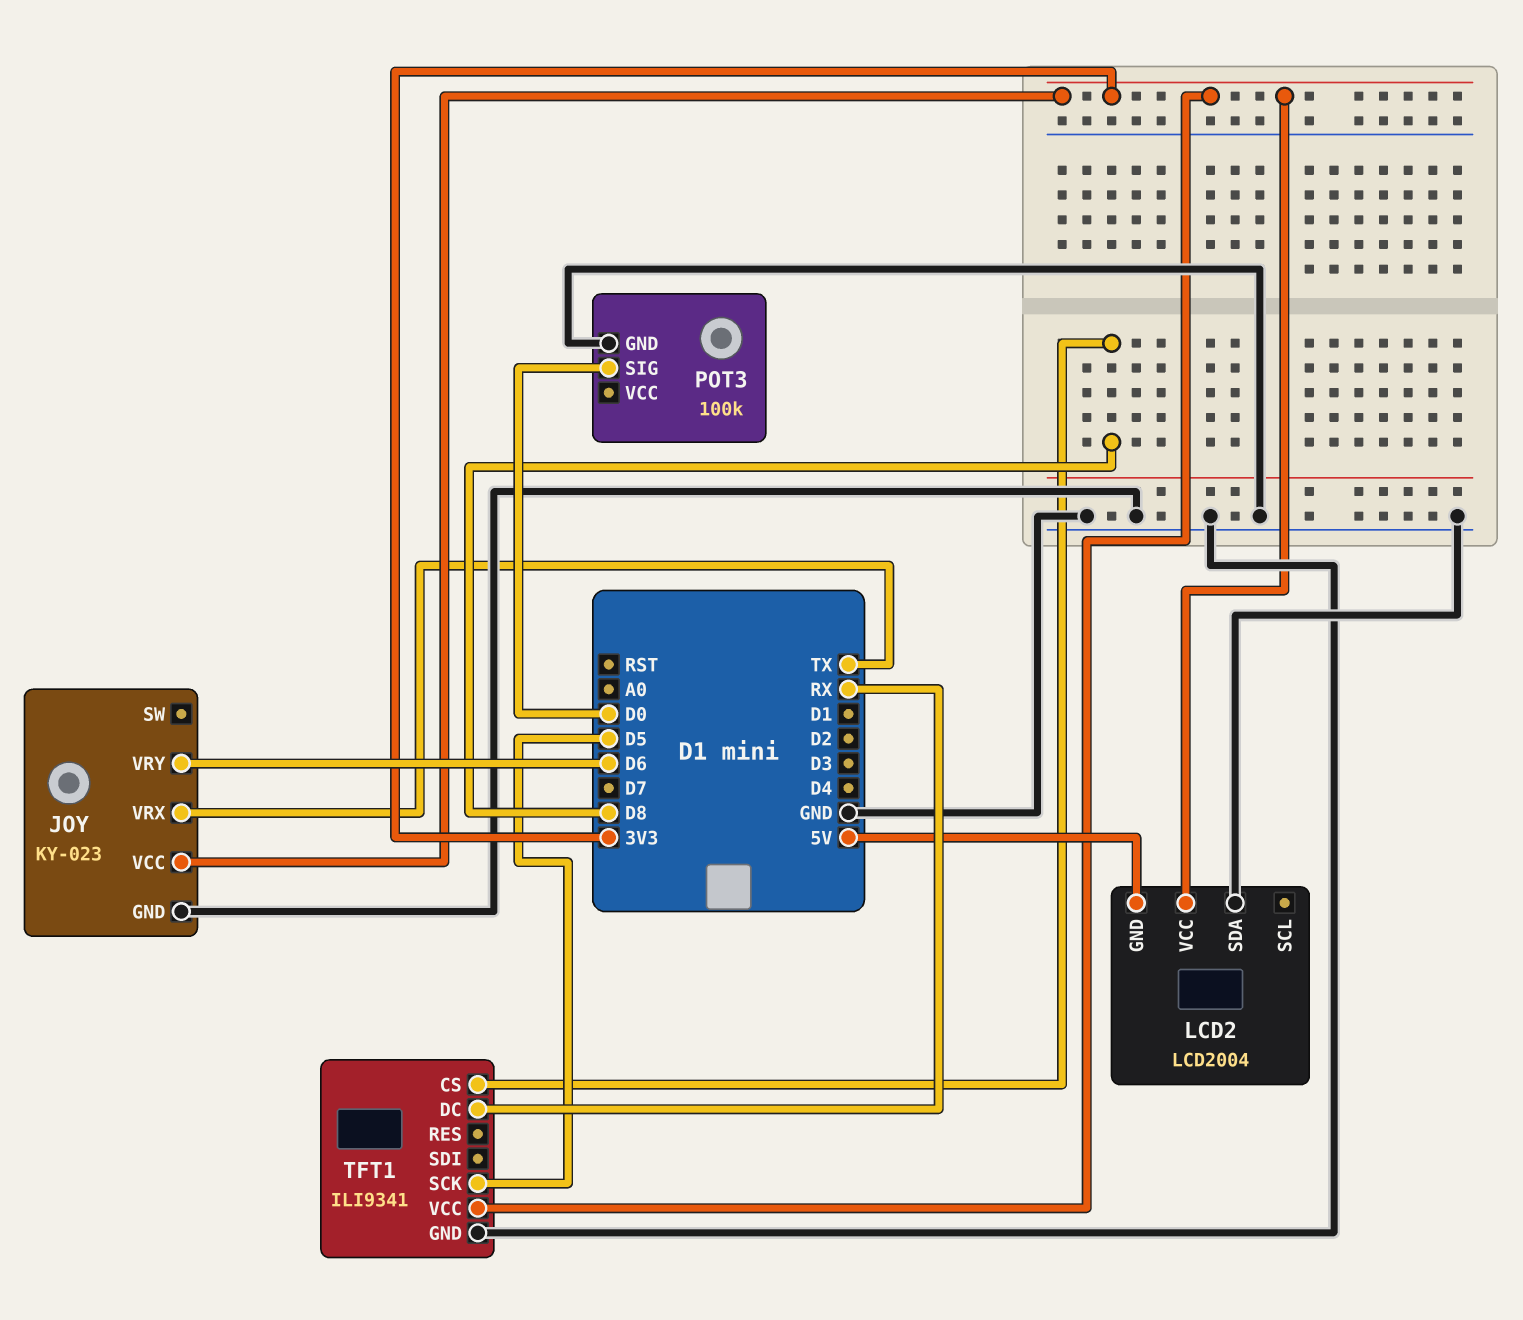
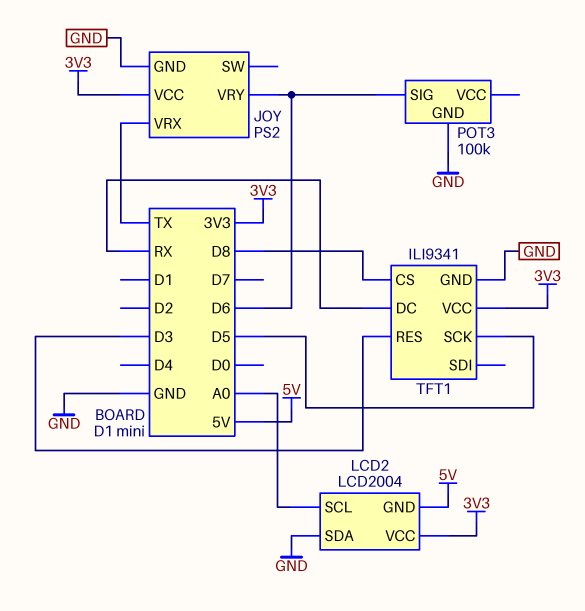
JOY: KY-023 -> PS2
LCD2 pin SCL: none -> A0
POT3 pin SIG: D0 -> D6
TFT1 pin RES: none -> D3

